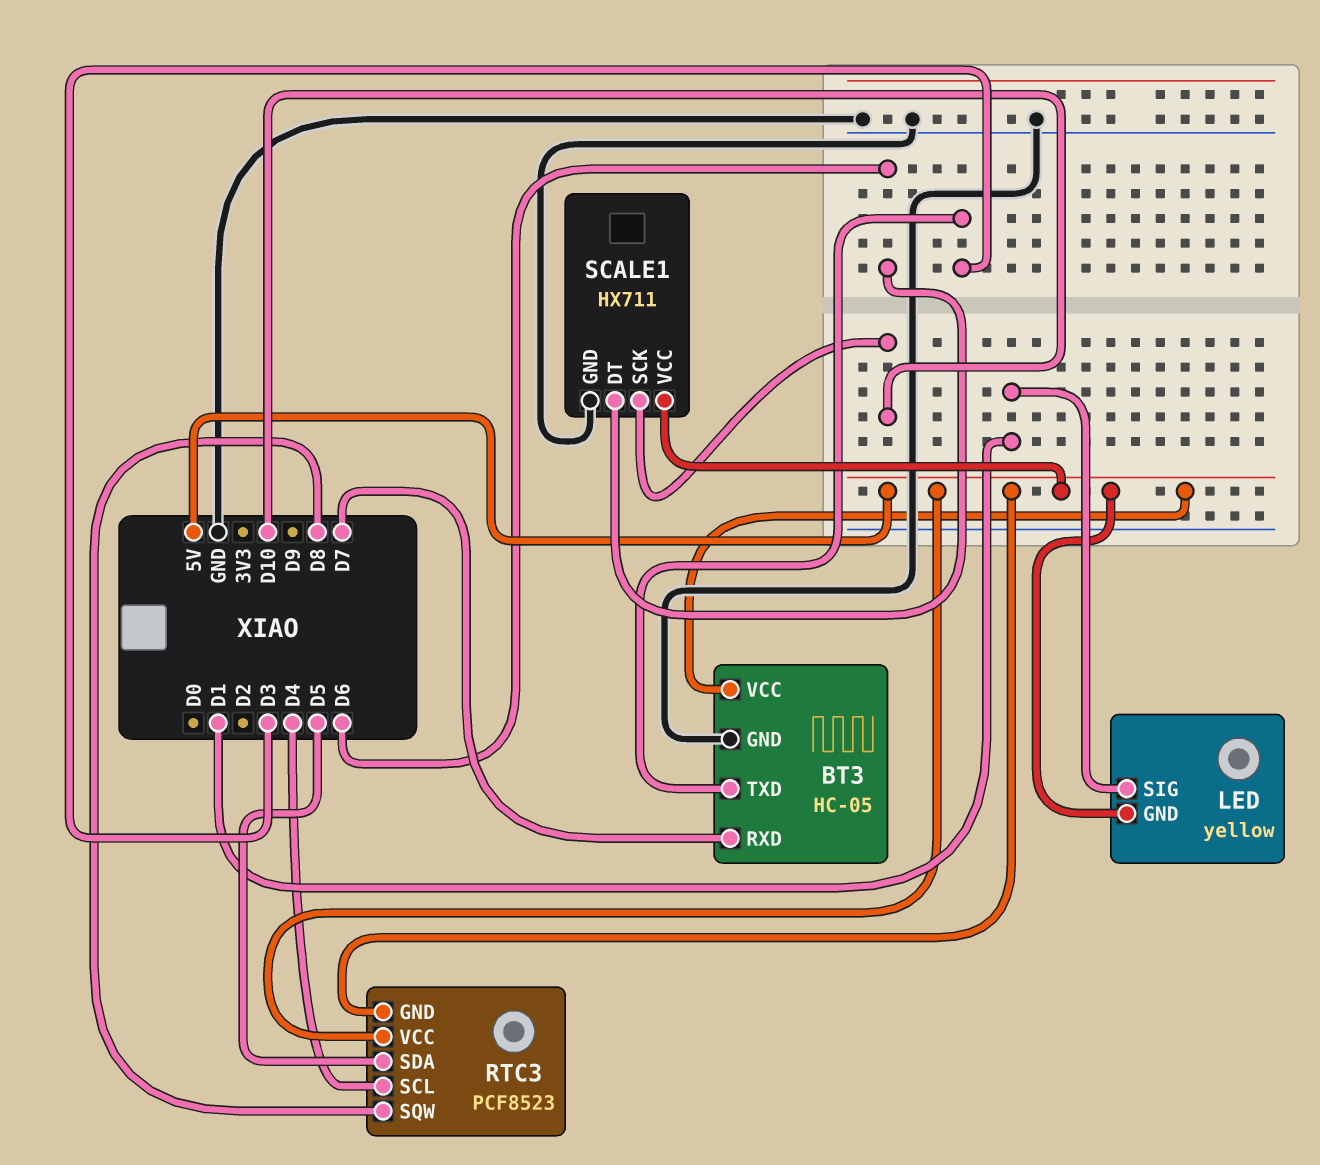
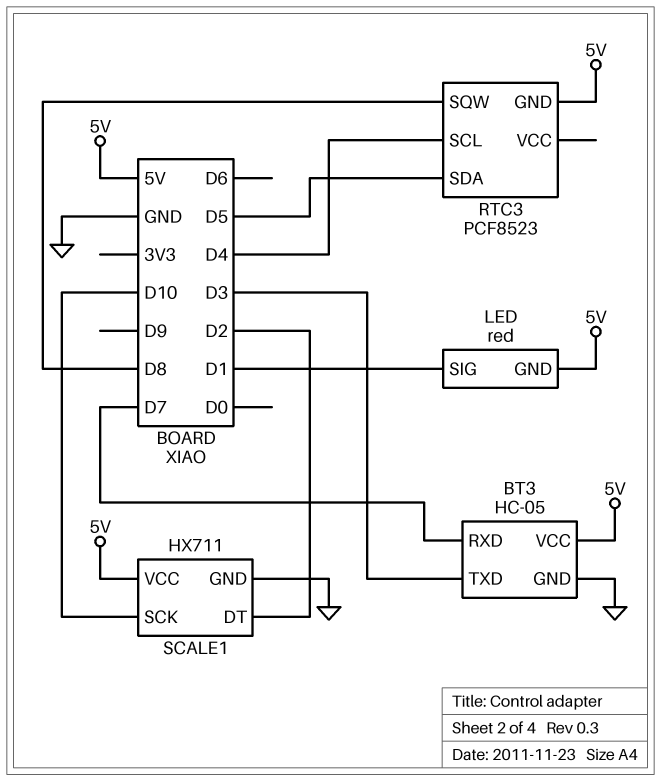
LED: yellow -> red
RTC3 pin VCC: 5V -> none
SCALE1 pin DT: D6 -> D2

